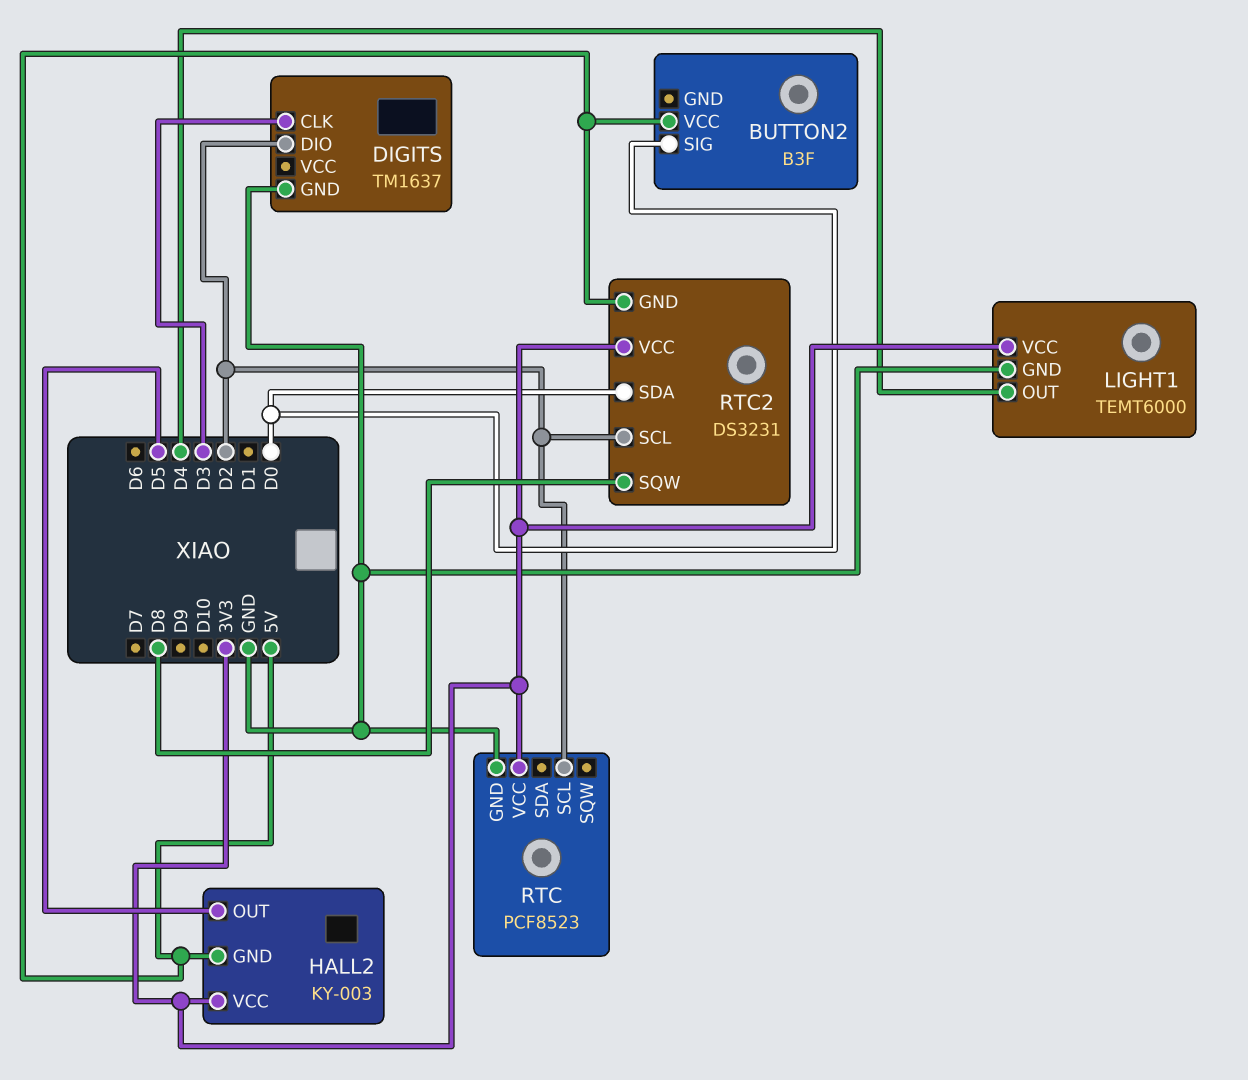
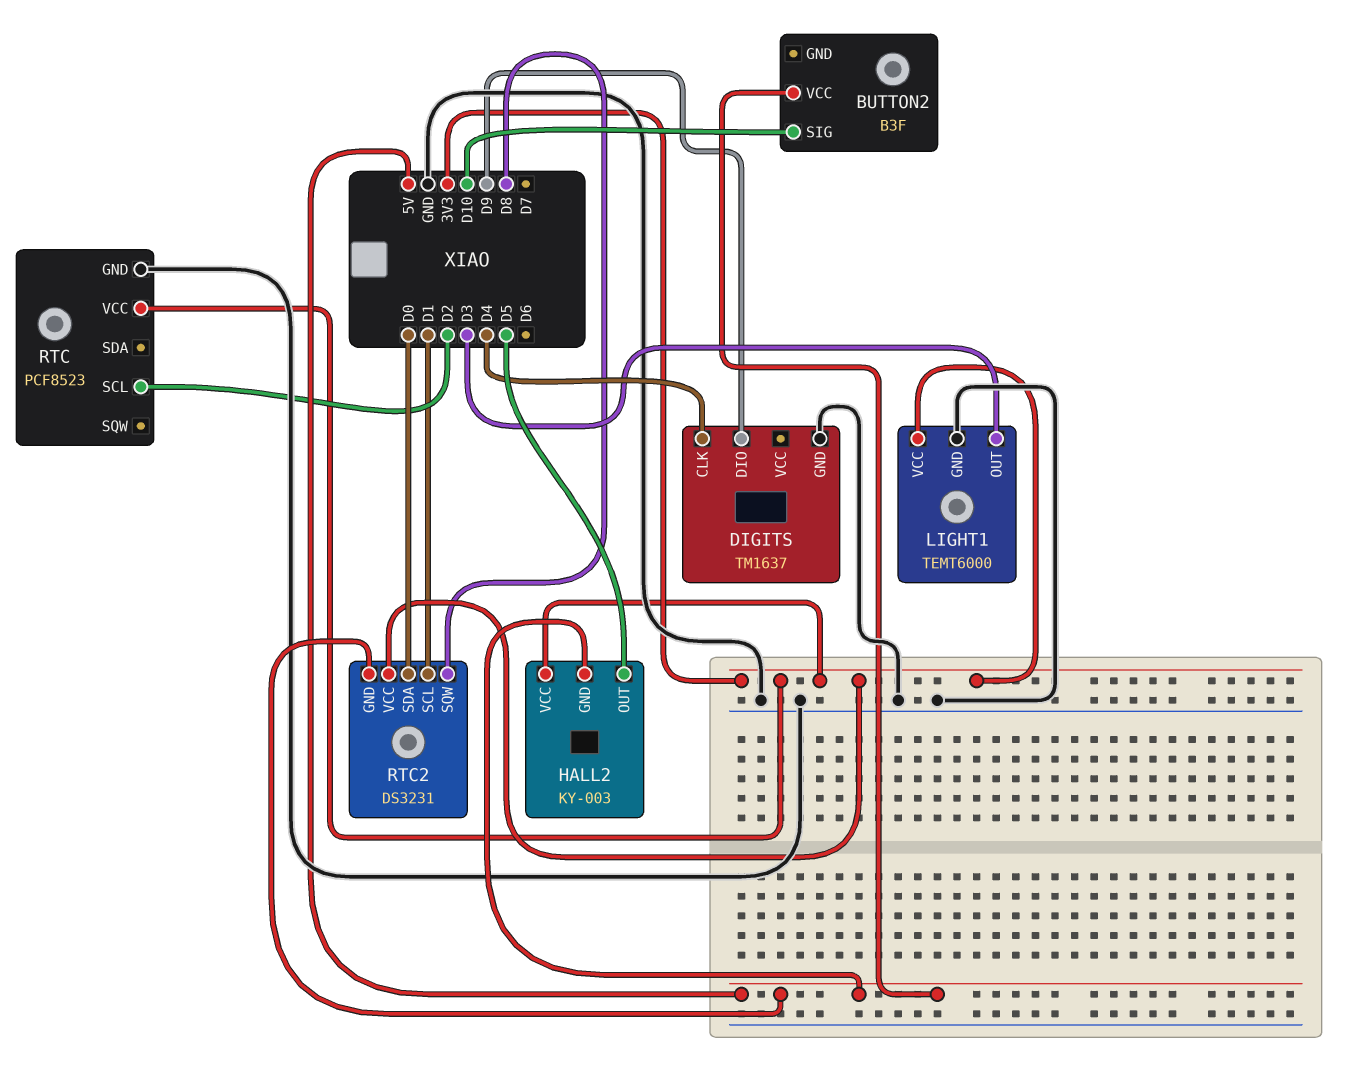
BUTTON2 pin SIG: D0 -> D10
DIGITS pin CLK: D3 -> D4
DIGITS pin DIO: D2 -> D9
LIGHT1 pin OUT: D4 -> D3
RTC2 pin SCL: D2 -> D1

